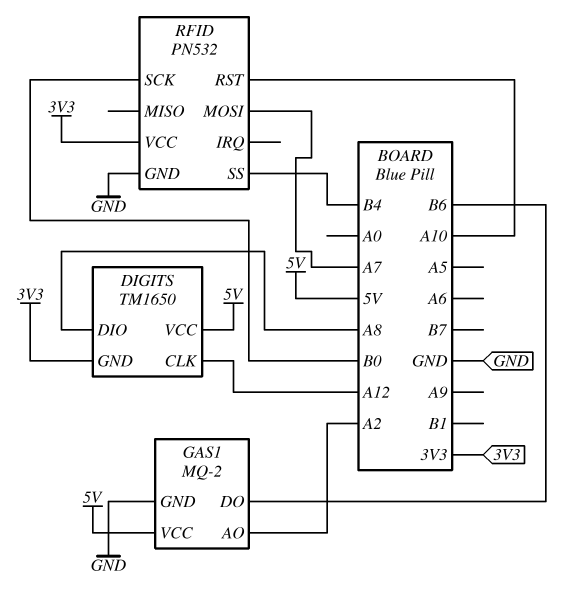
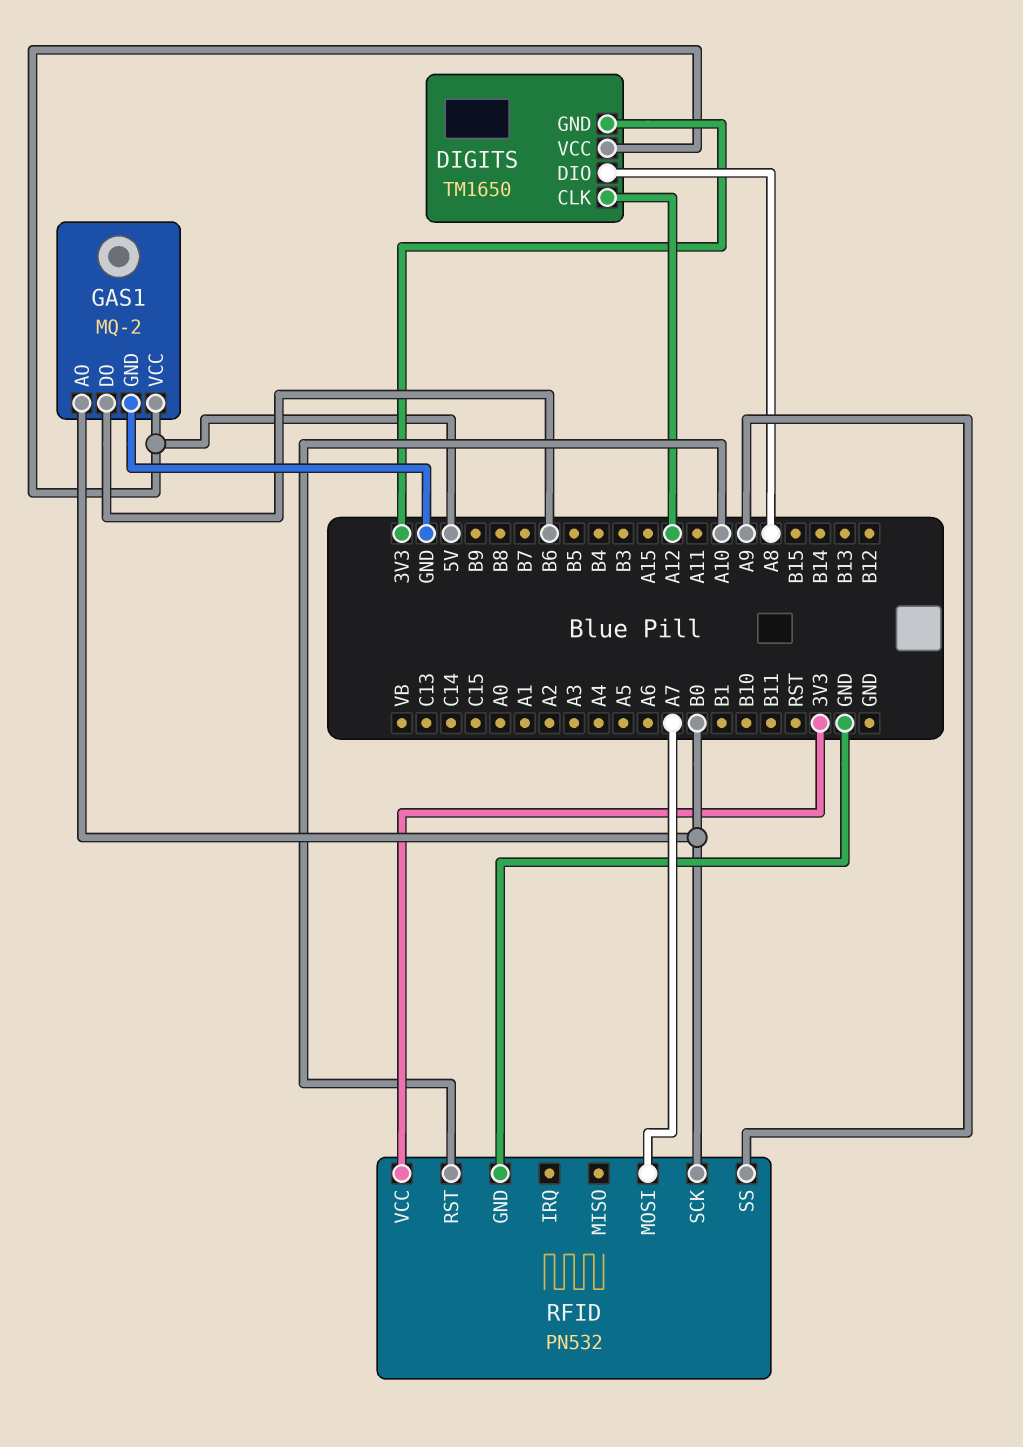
GAS1 pin AO: A2 -> B0
RFID pin SS: B4 -> A9

